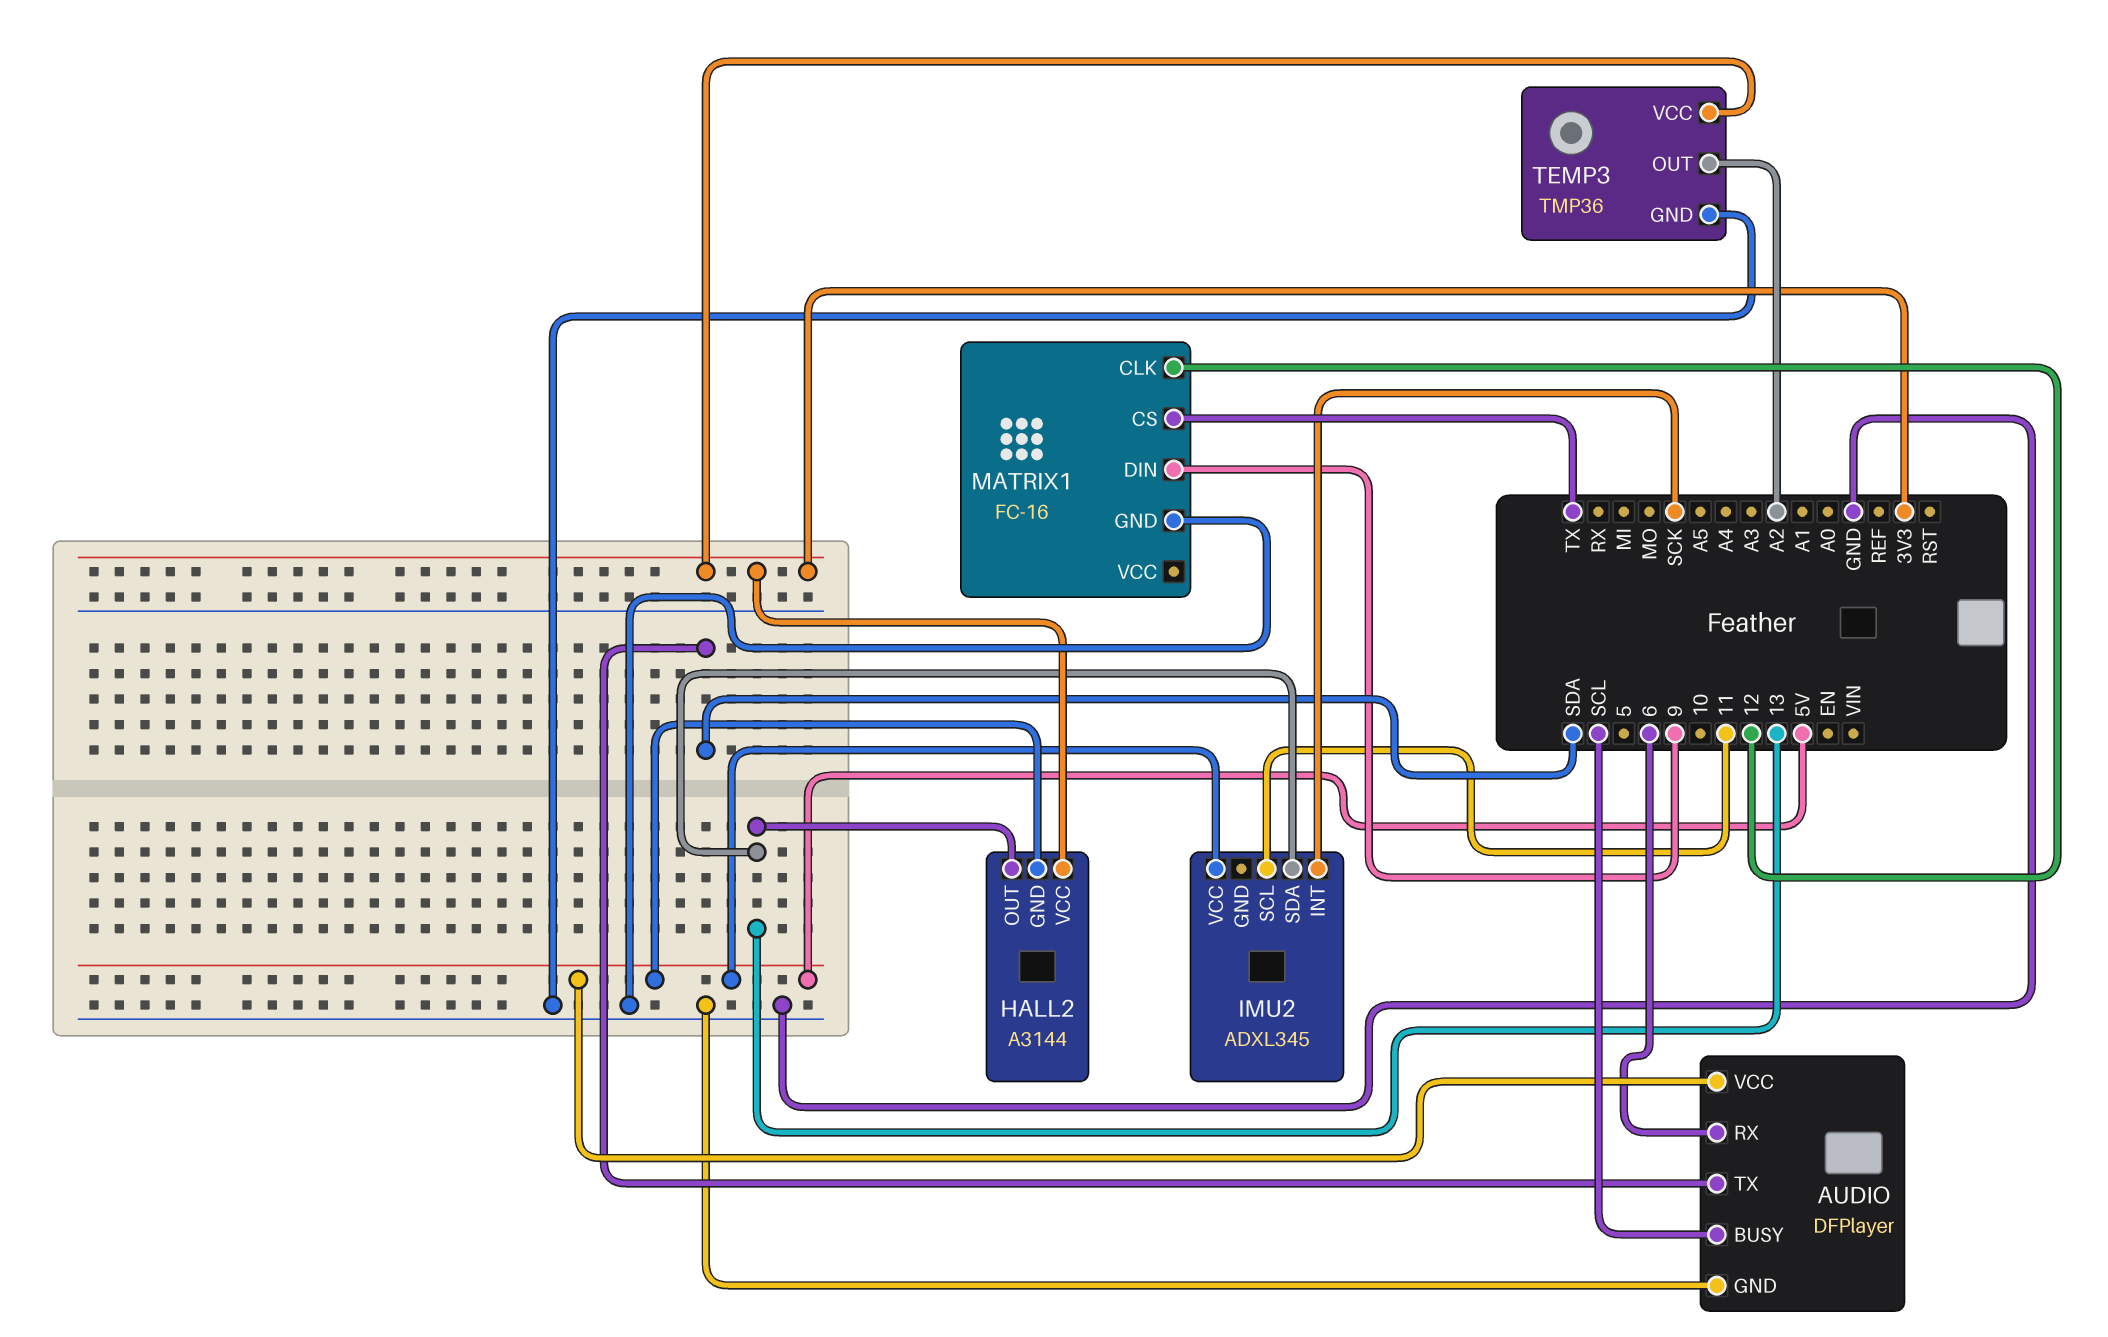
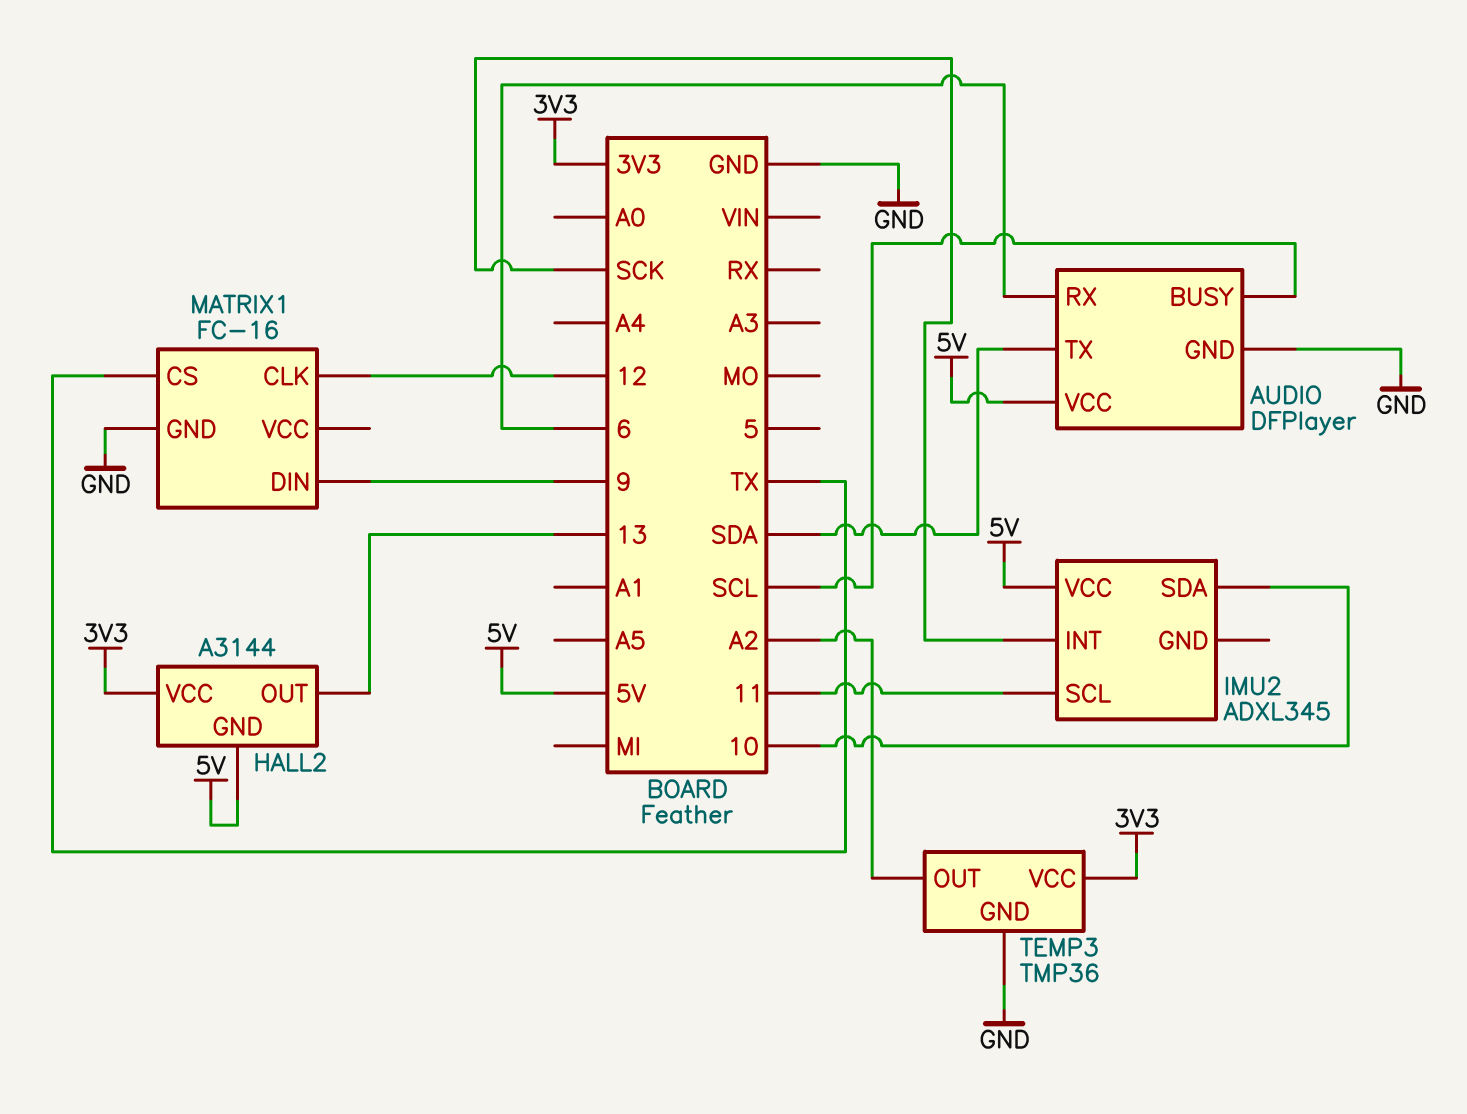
IMU2 pin SDA: 13 -> 10

